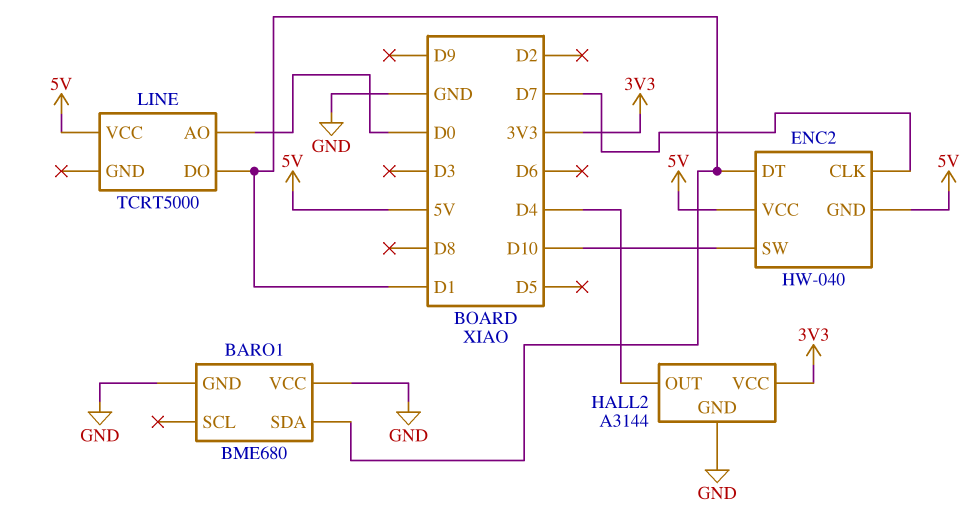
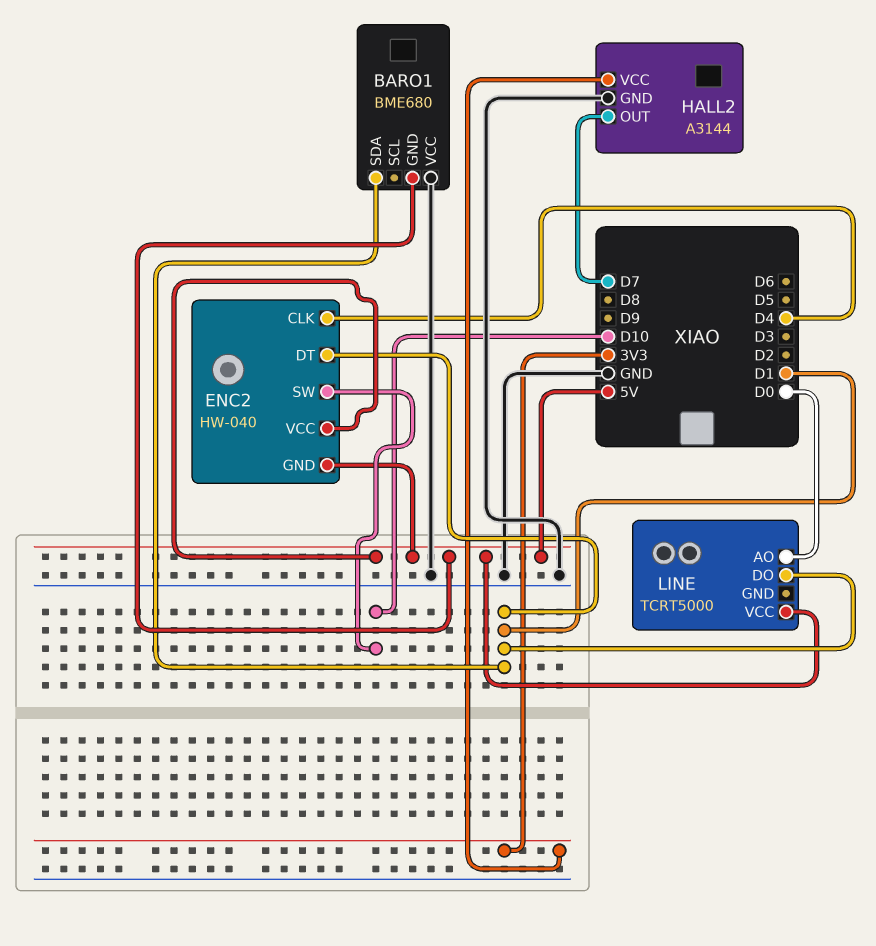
BARO1 pin GND: GND -> 5V
ENC2 pin CLK: D7 -> D4
HALL2 pin OUT: D4 -> D7

